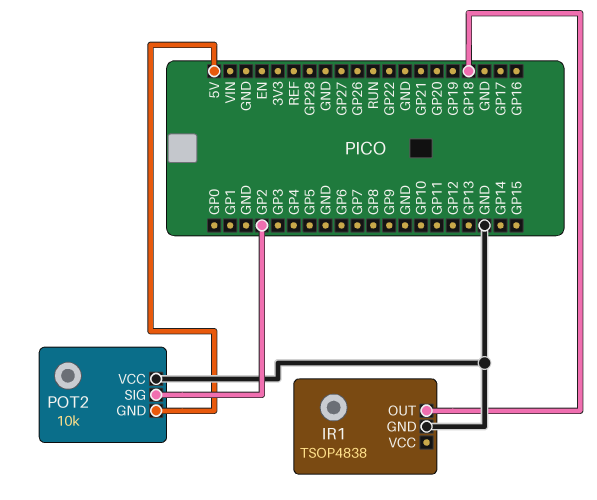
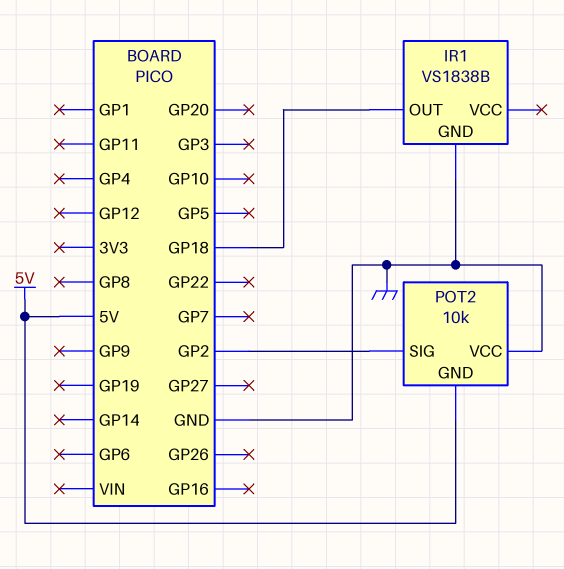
IR1: TSOP4838 -> VS1838B

